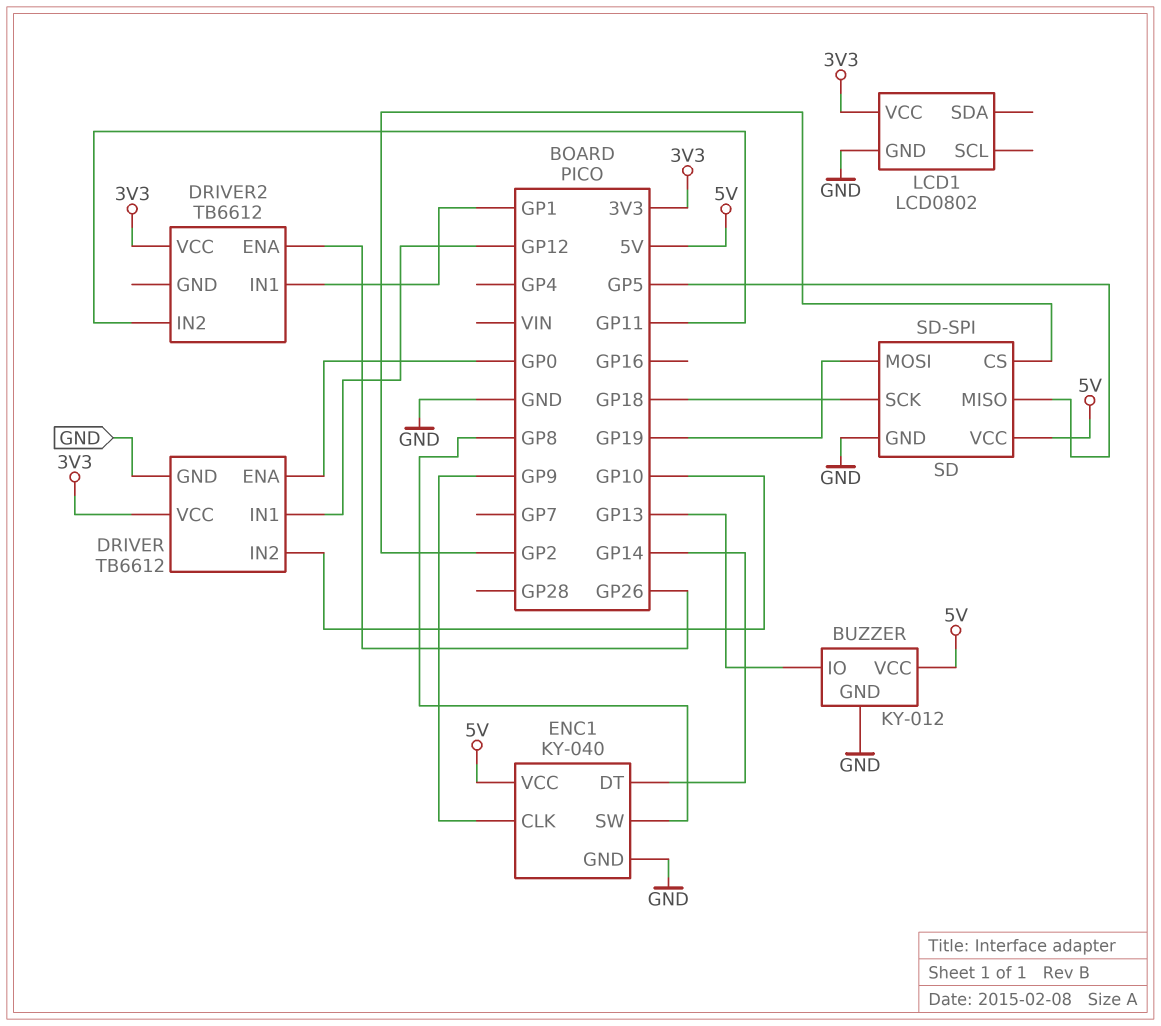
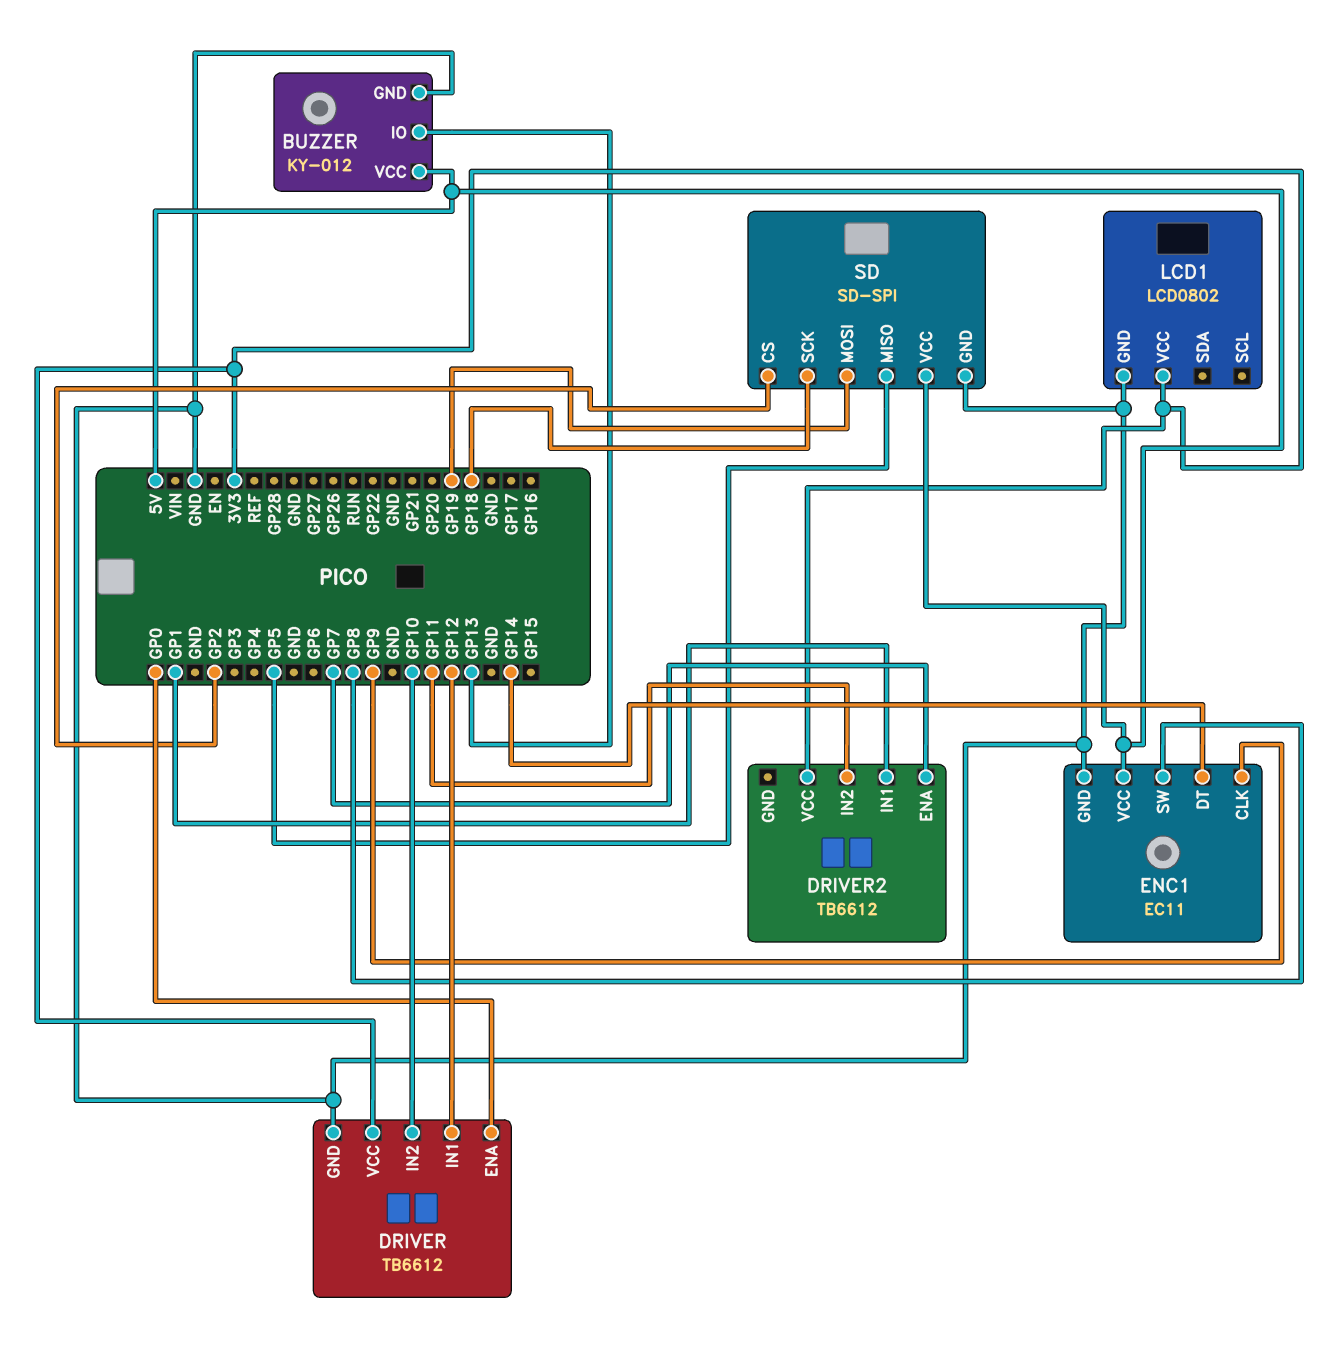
DRIVER2 pin ENA: GP26 -> GP7
ENC1: KY-040 -> EC11

